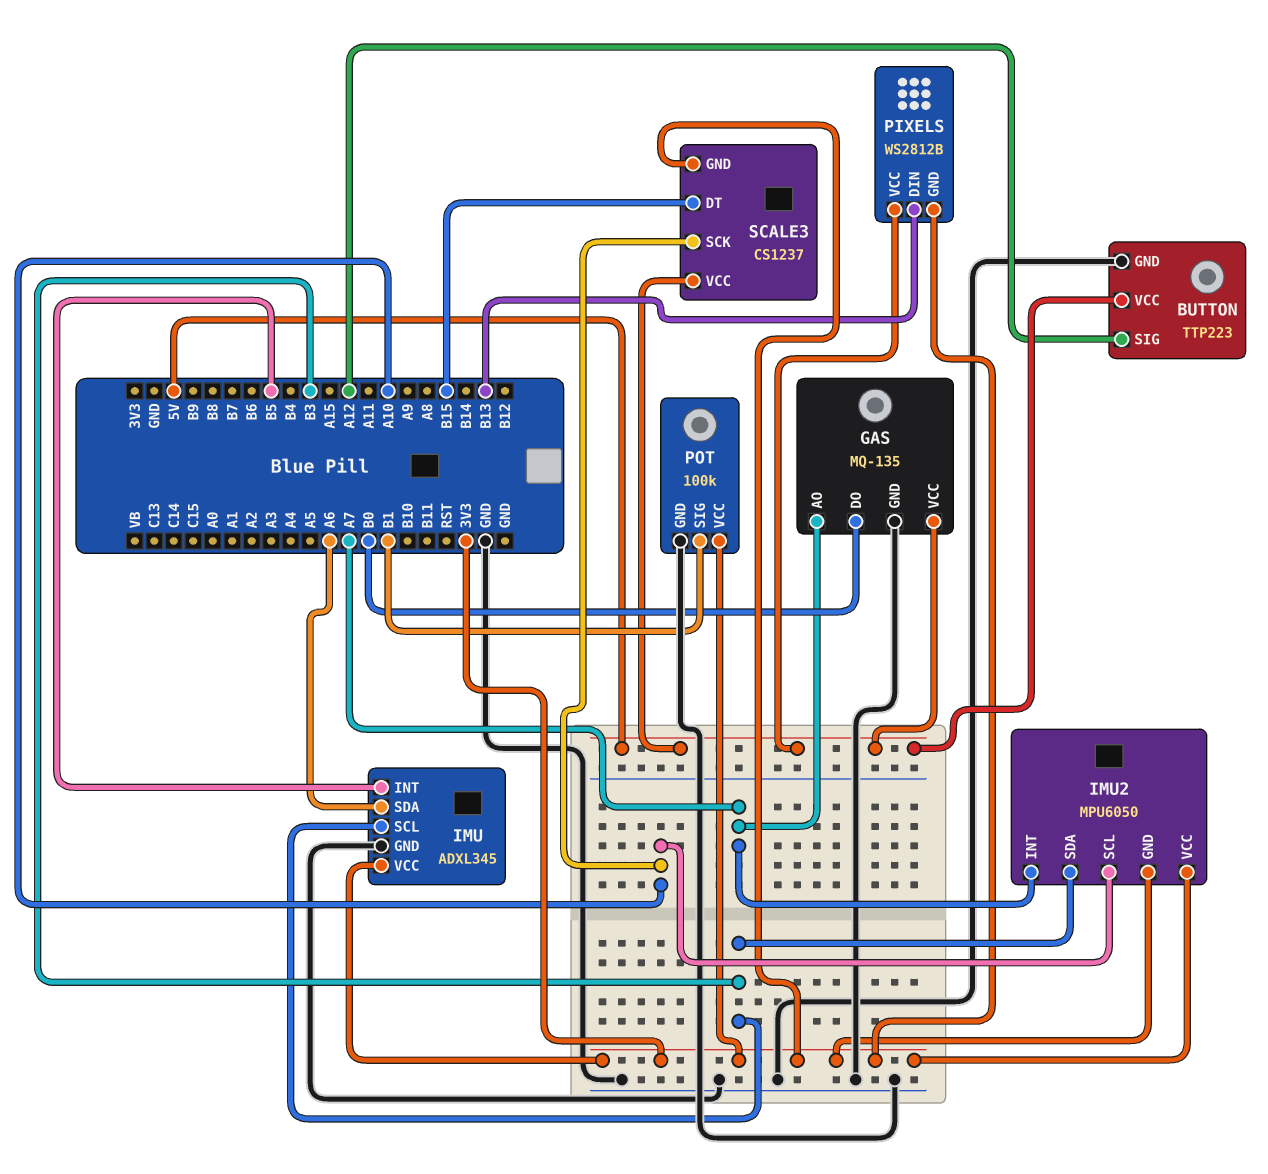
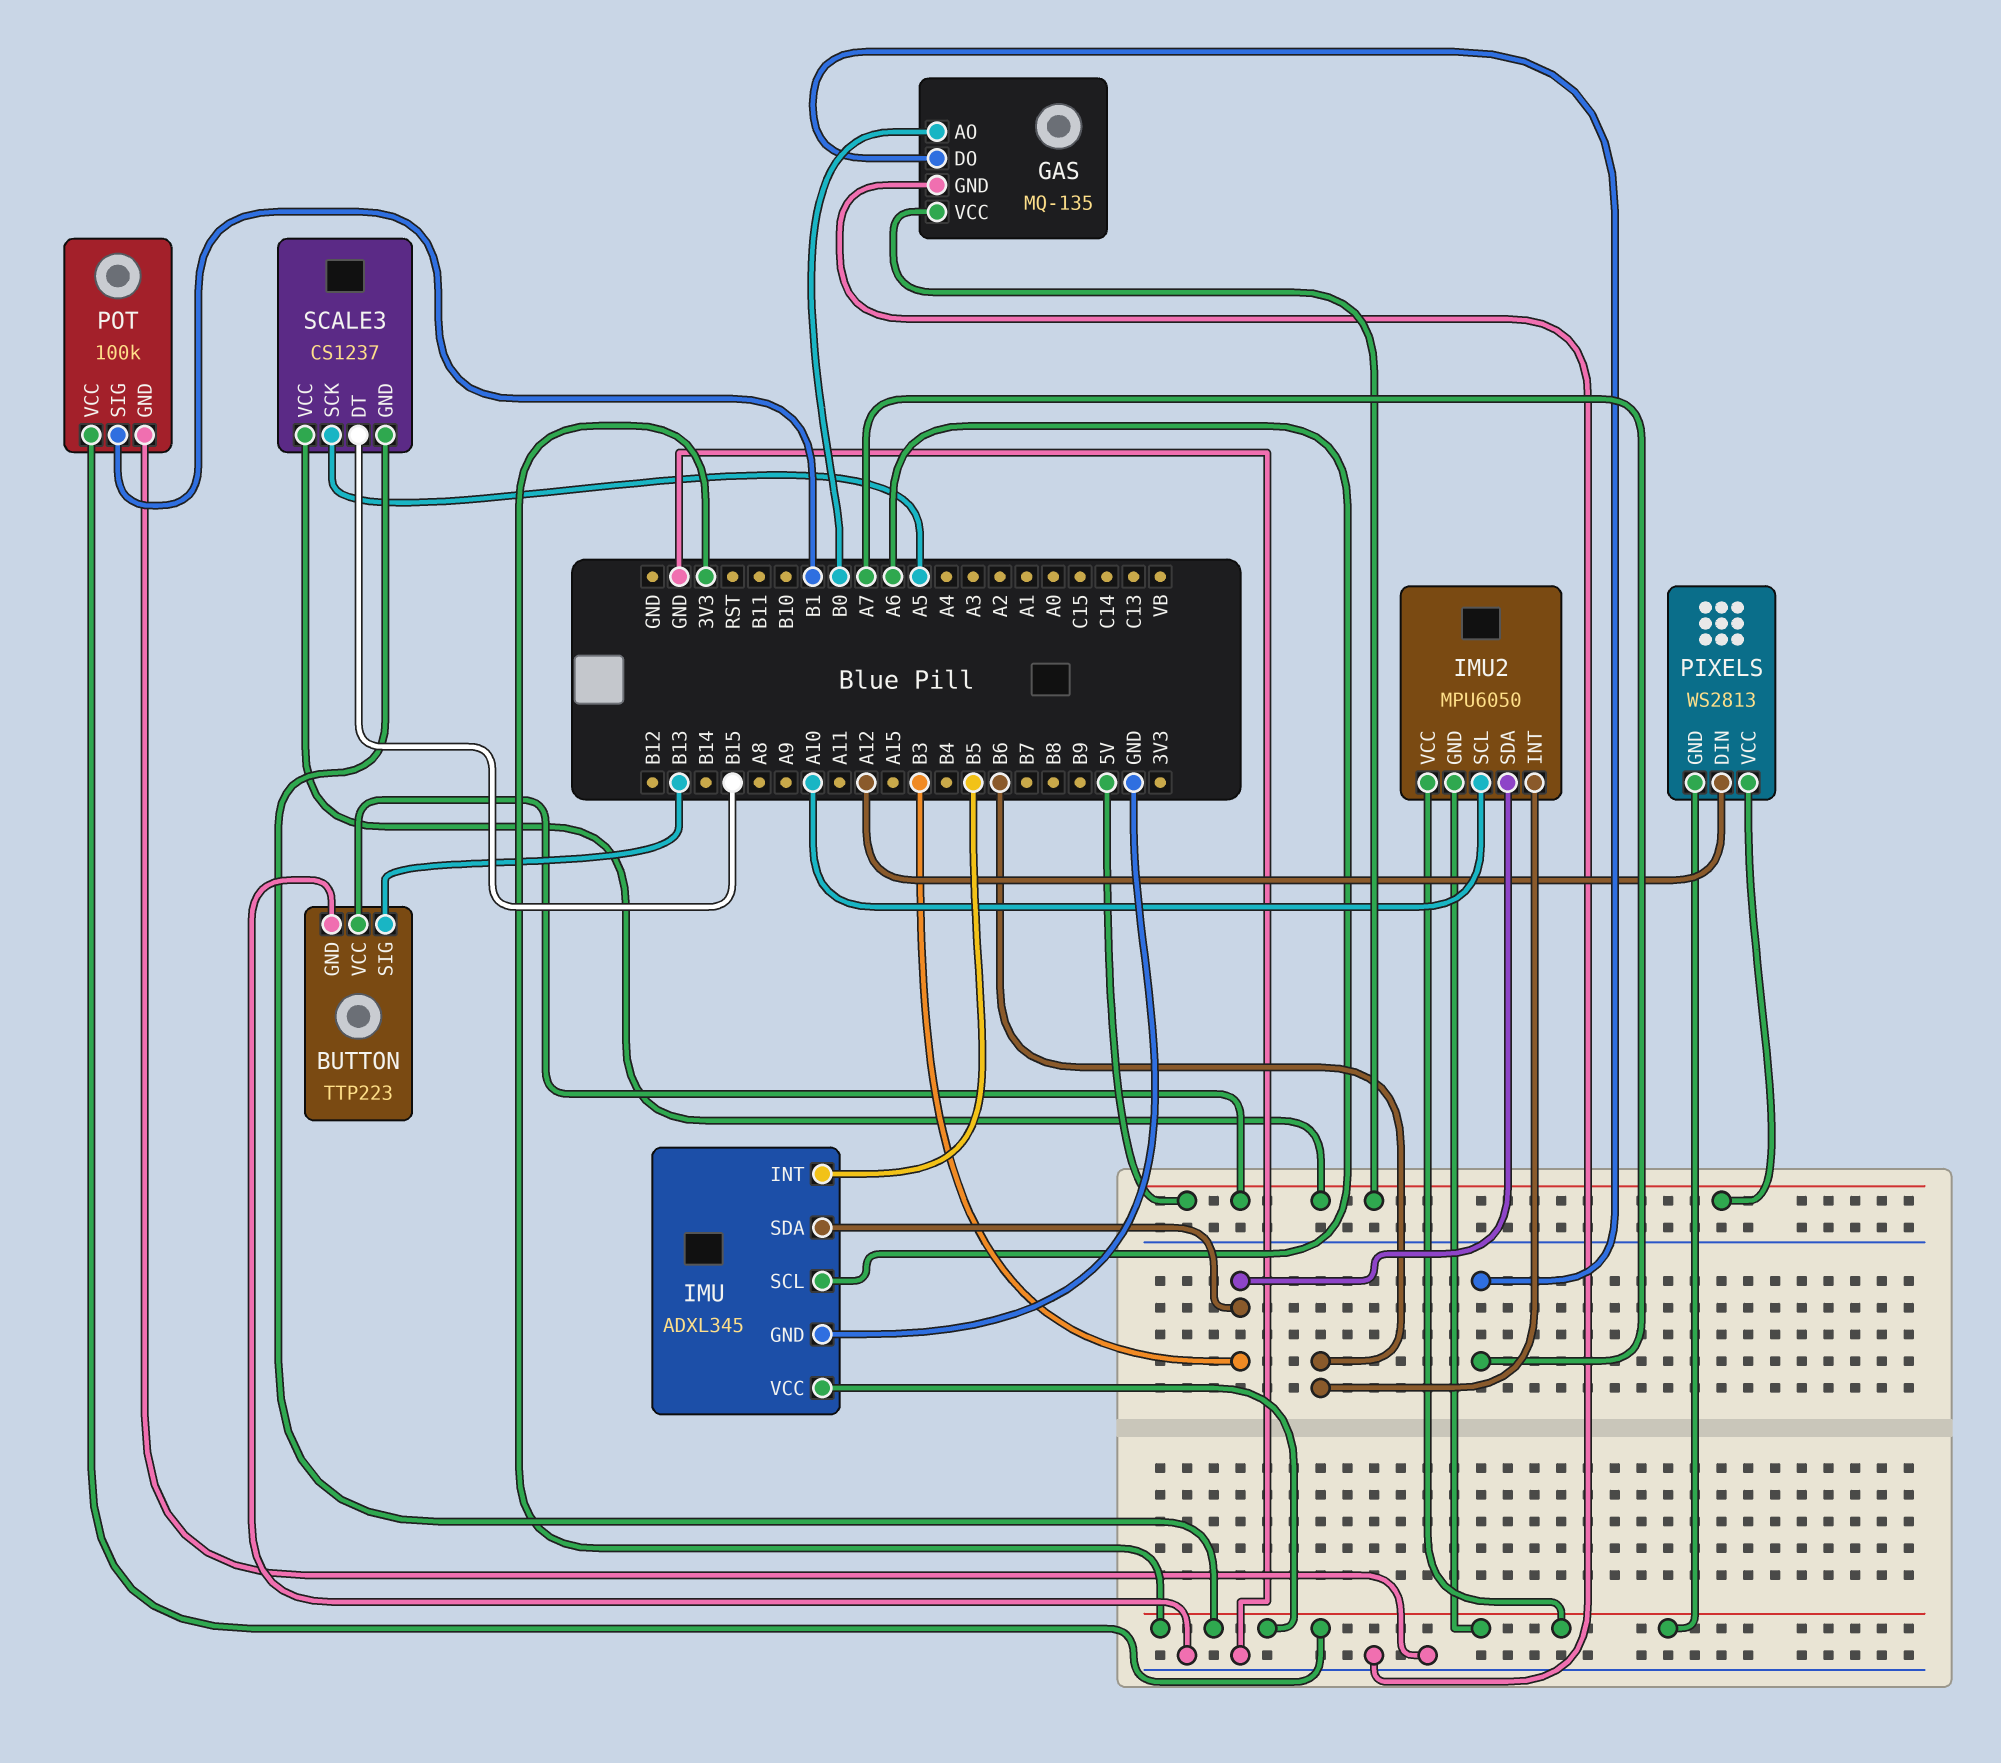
BUTTON pin SIG: A12 -> B13
GAS pin AO: A7 -> B0
GAS pin DO: B0 -> A7
IMU pin SCL: B3 -> A6
IMU pin SDA: A6 -> B3
IMU2 pin INT: A7 -> B6
PIXELS: WS2812B -> WS2813
PIXELS pin DIN: B13 -> A12
SCALE3 pin SCK: A10 -> A5

